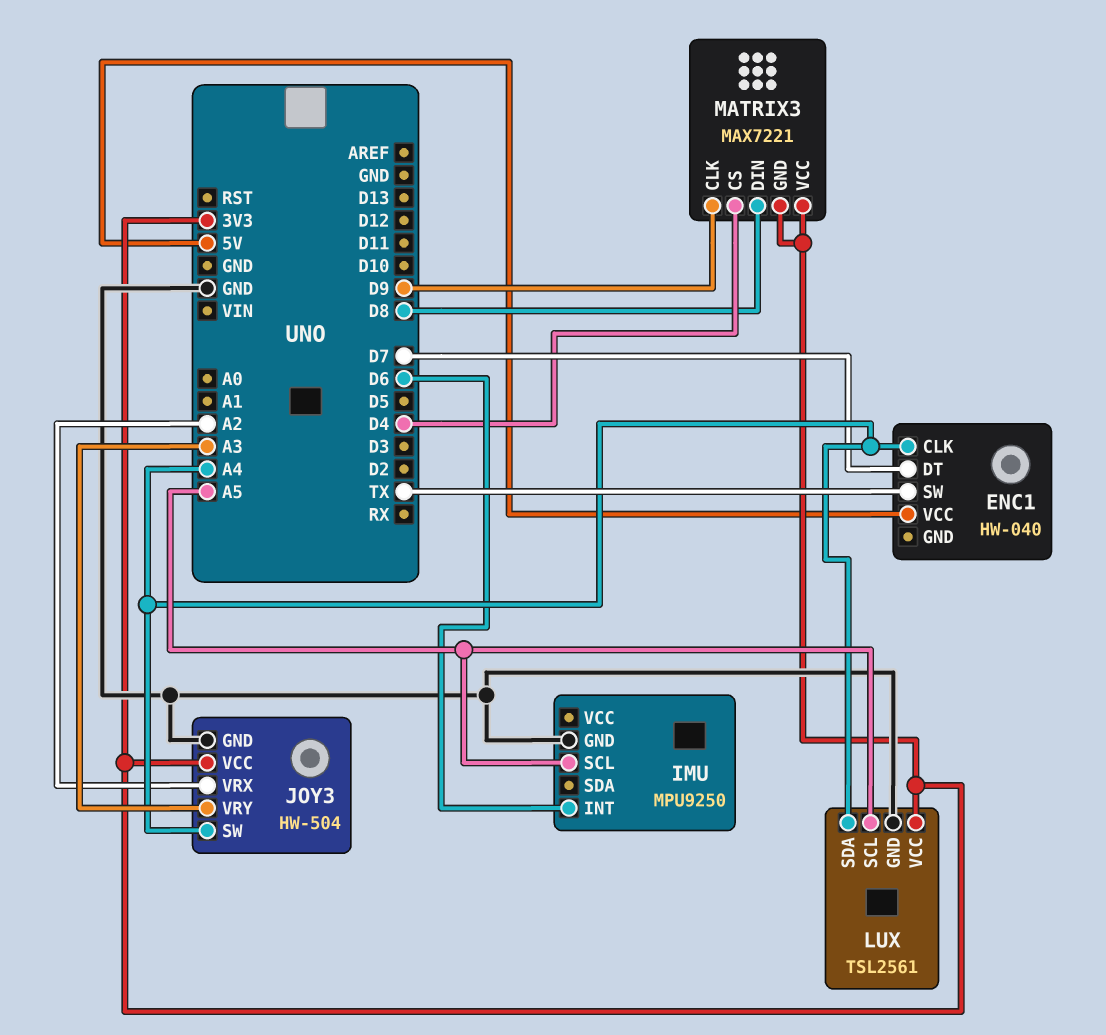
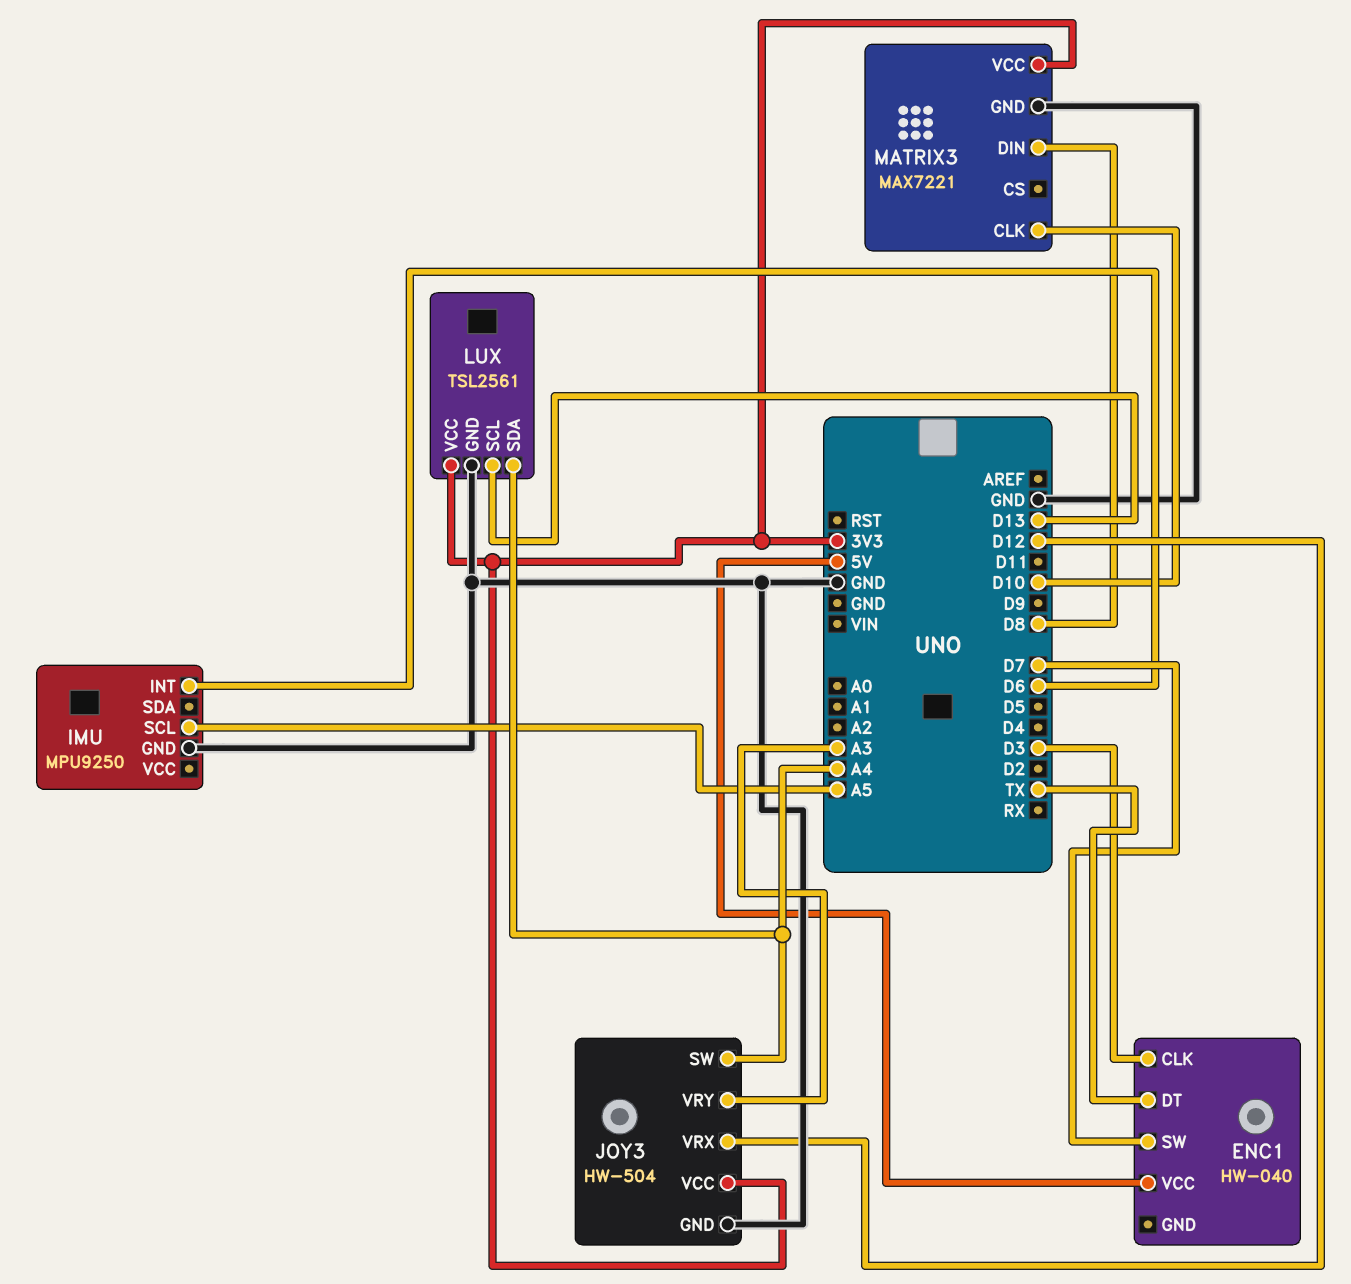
ENC1 pin CLK: A4 -> D3
ENC1 pin DT: D7 -> TX
ENC1 pin SW: TX -> D7
JOY3 pin VRX: A2 -> D12
LUX pin SCL: A5 -> D13
MATRIX3 pin CLK: D9 -> D10
MATRIX3 pin CS: D4 -> none
MATRIX3 pin GND: 3V3 -> GND

